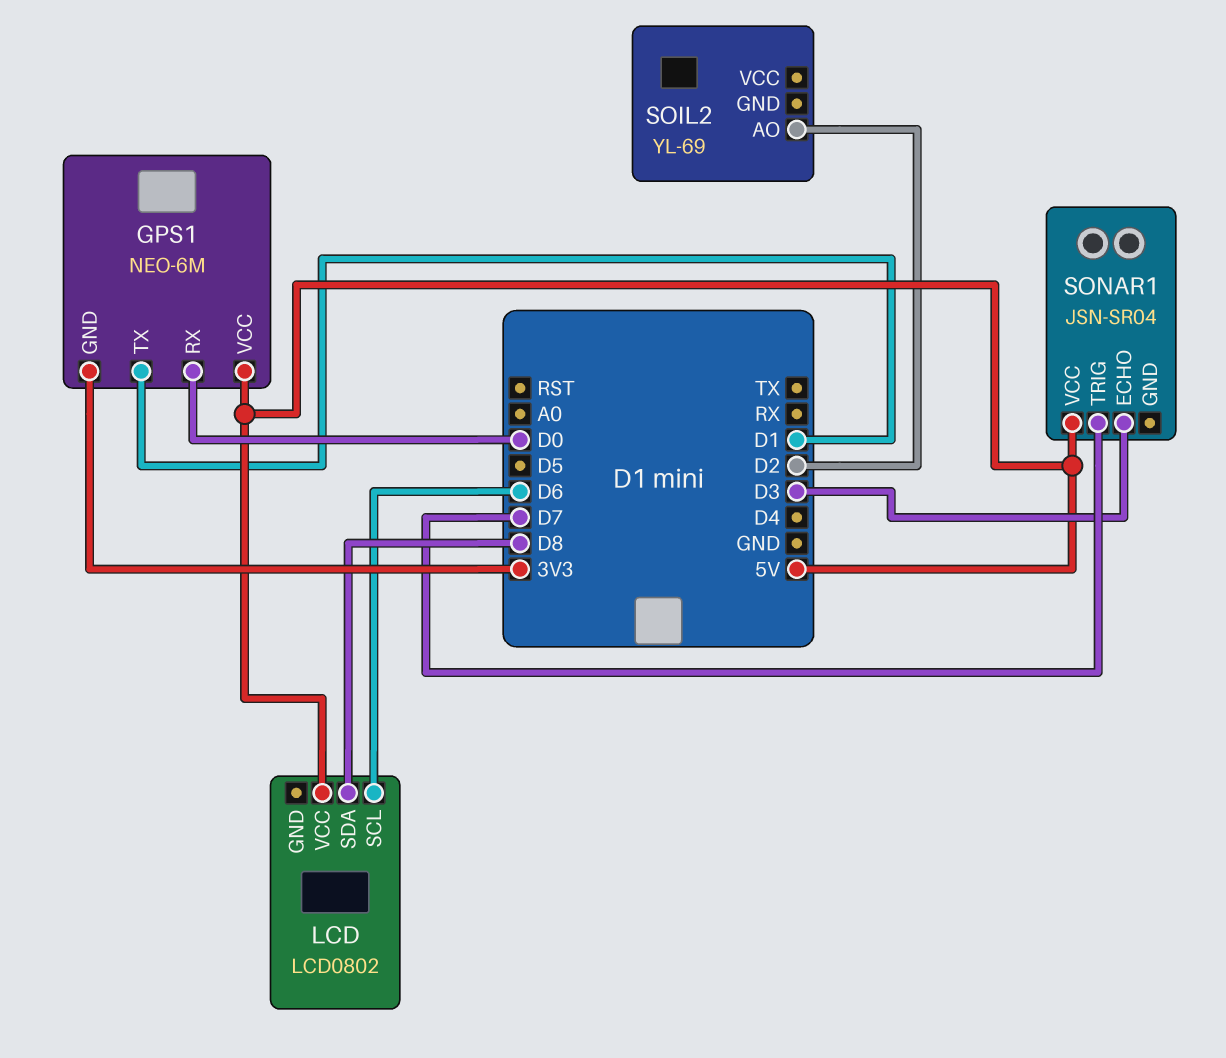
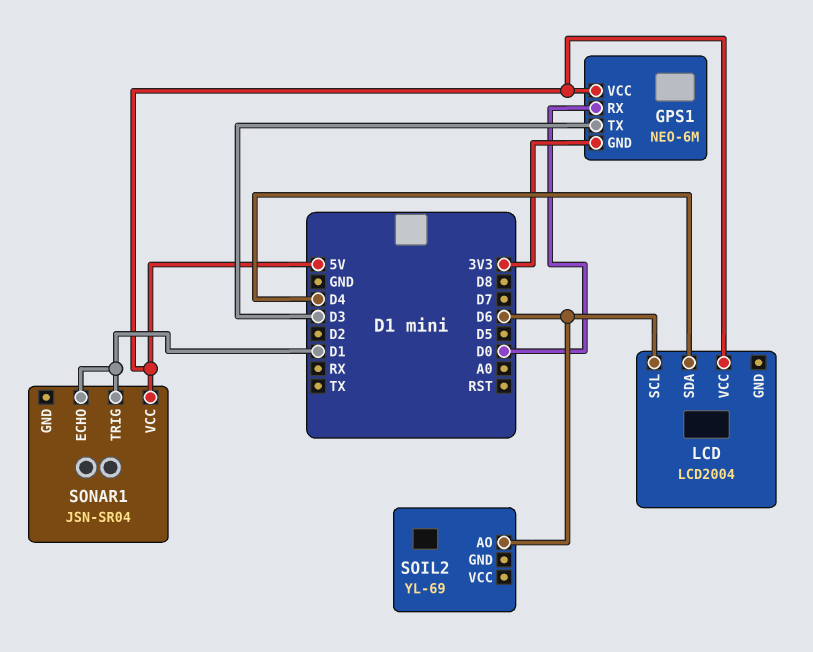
GPS1 pin TX: D1 -> D3
LCD: LCD0802 -> LCD2004
LCD pin SDA: D8 -> D4
SOIL2 pin AO: D2 -> D6
SONAR1 pin ECHO: D3 -> D1
SONAR1 pin TRIG: D7 -> D1

